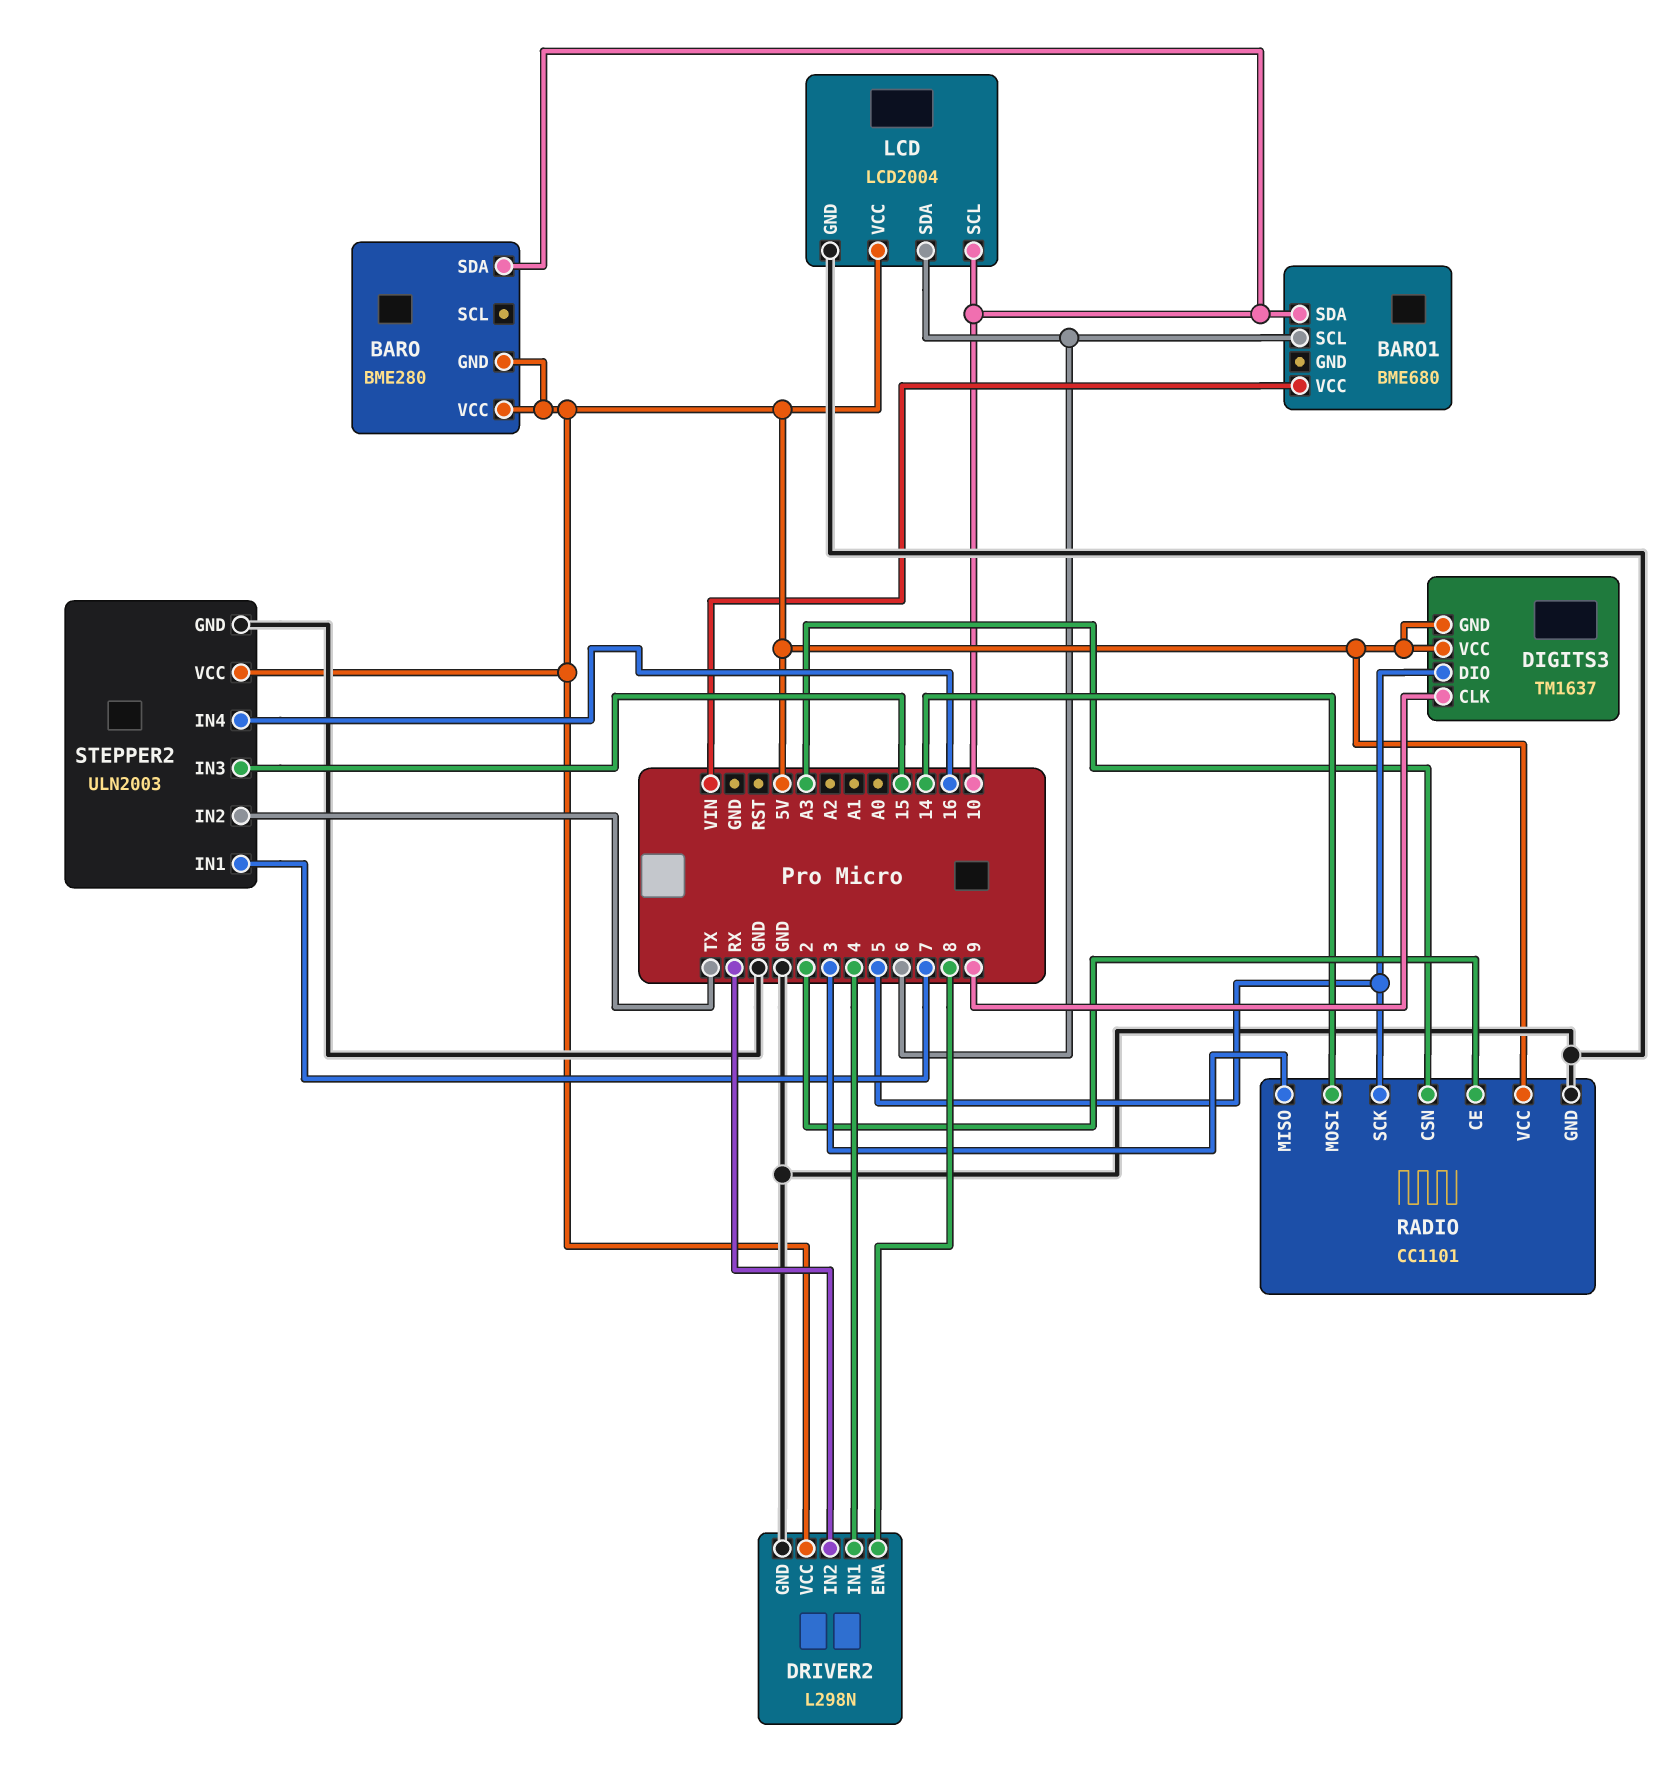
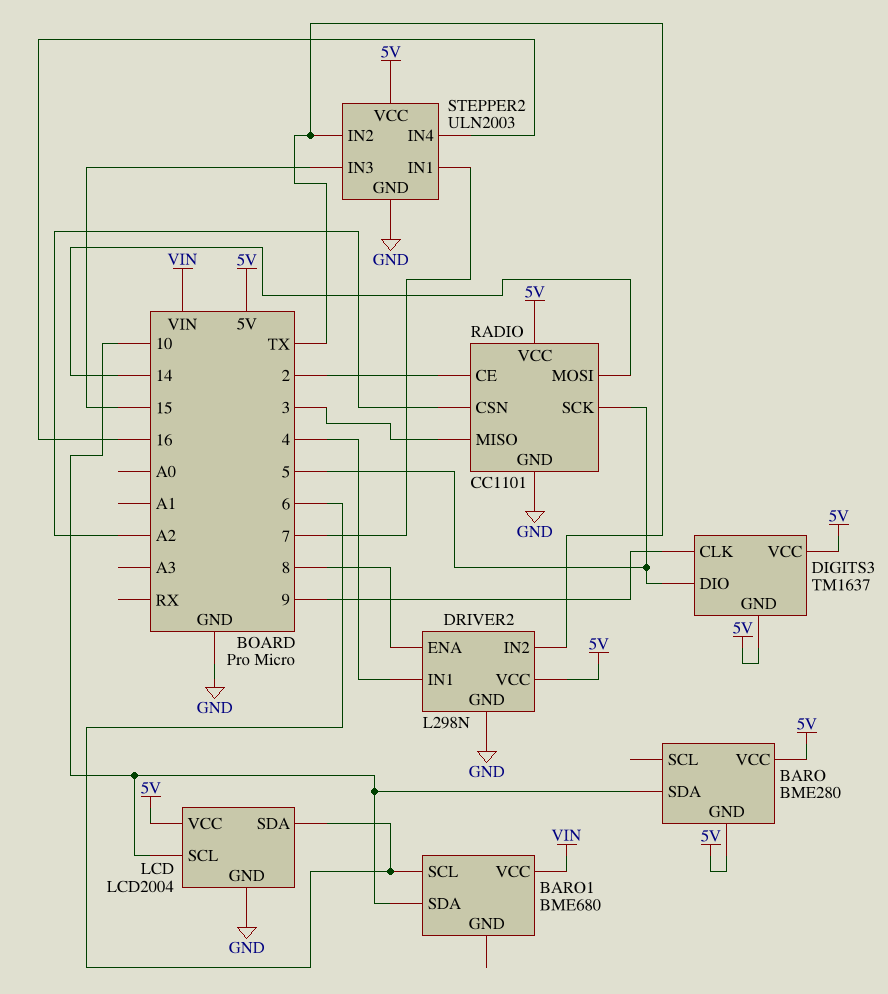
DRIVER2 pin IN2: RX -> TX
RADIO pin CSN: A3 -> A2

